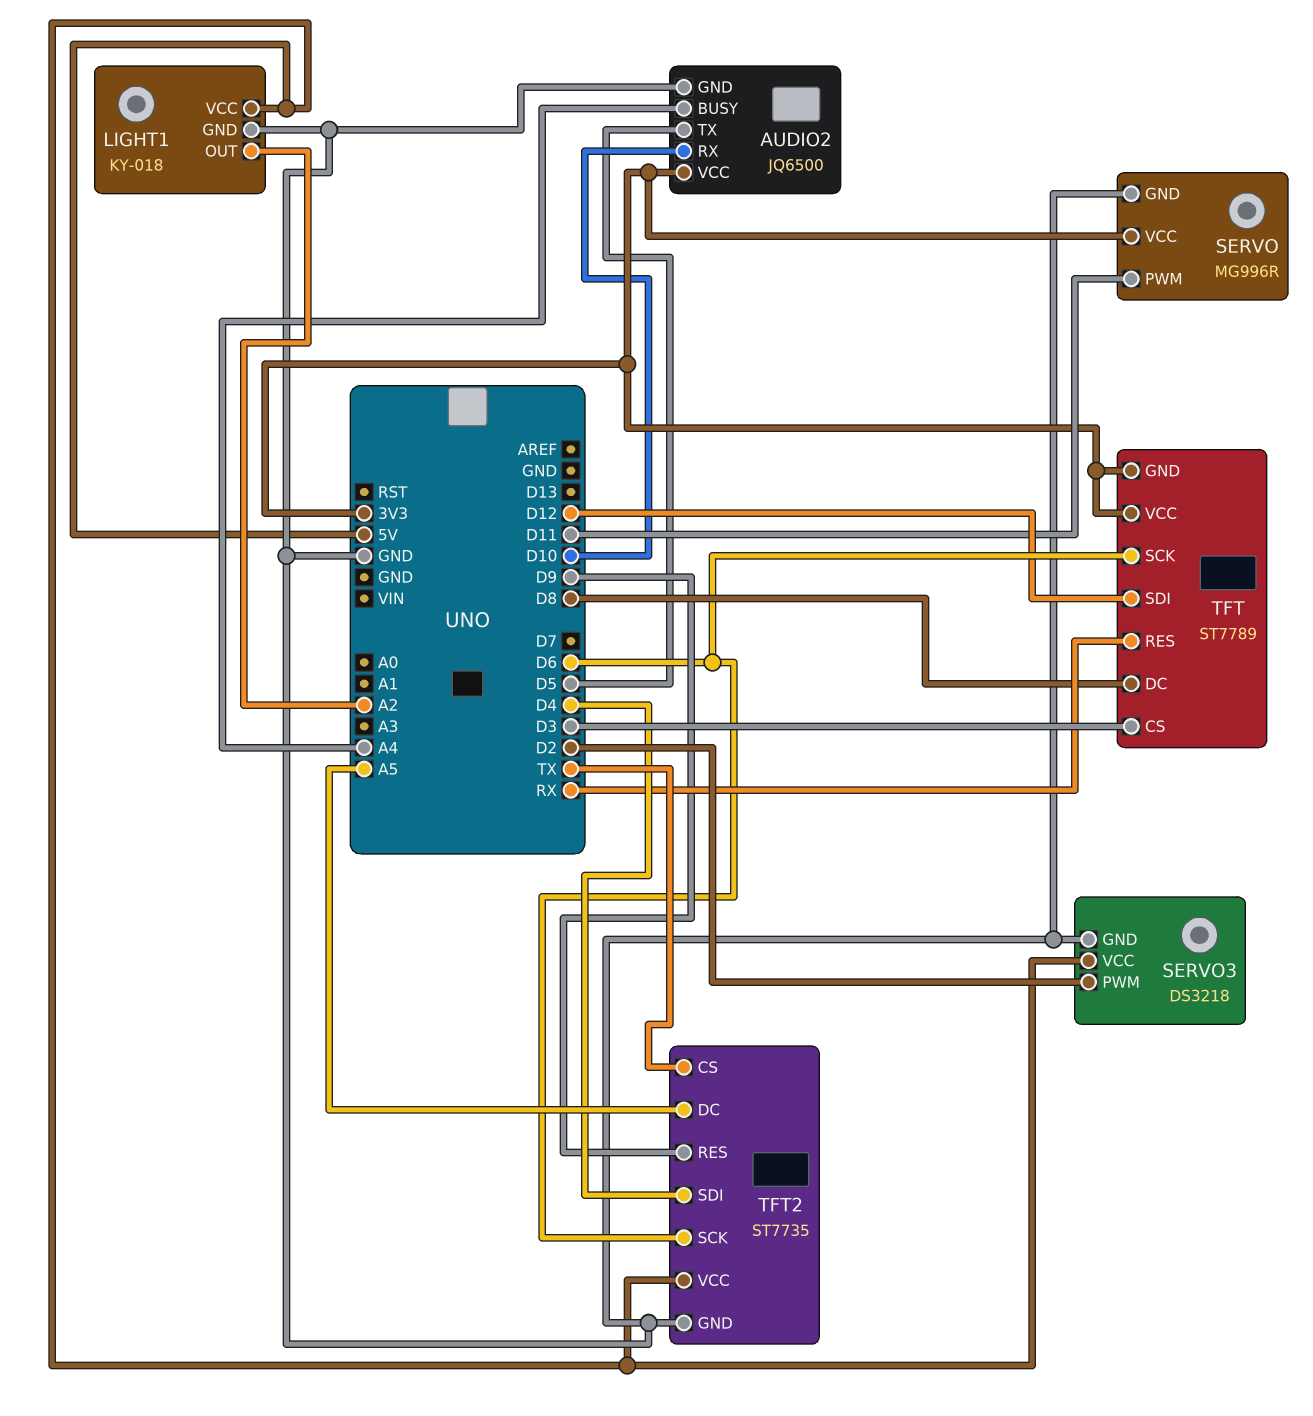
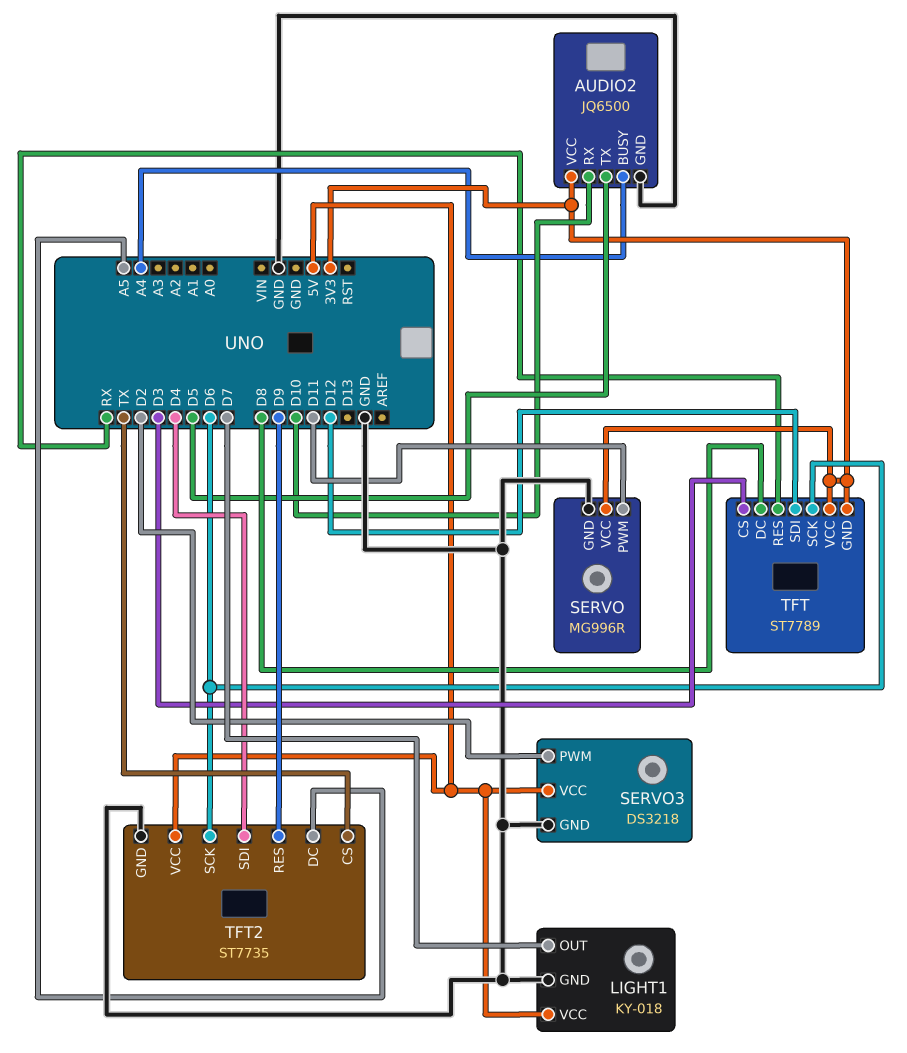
LIGHT1 pin OUT: A2 -> D7

